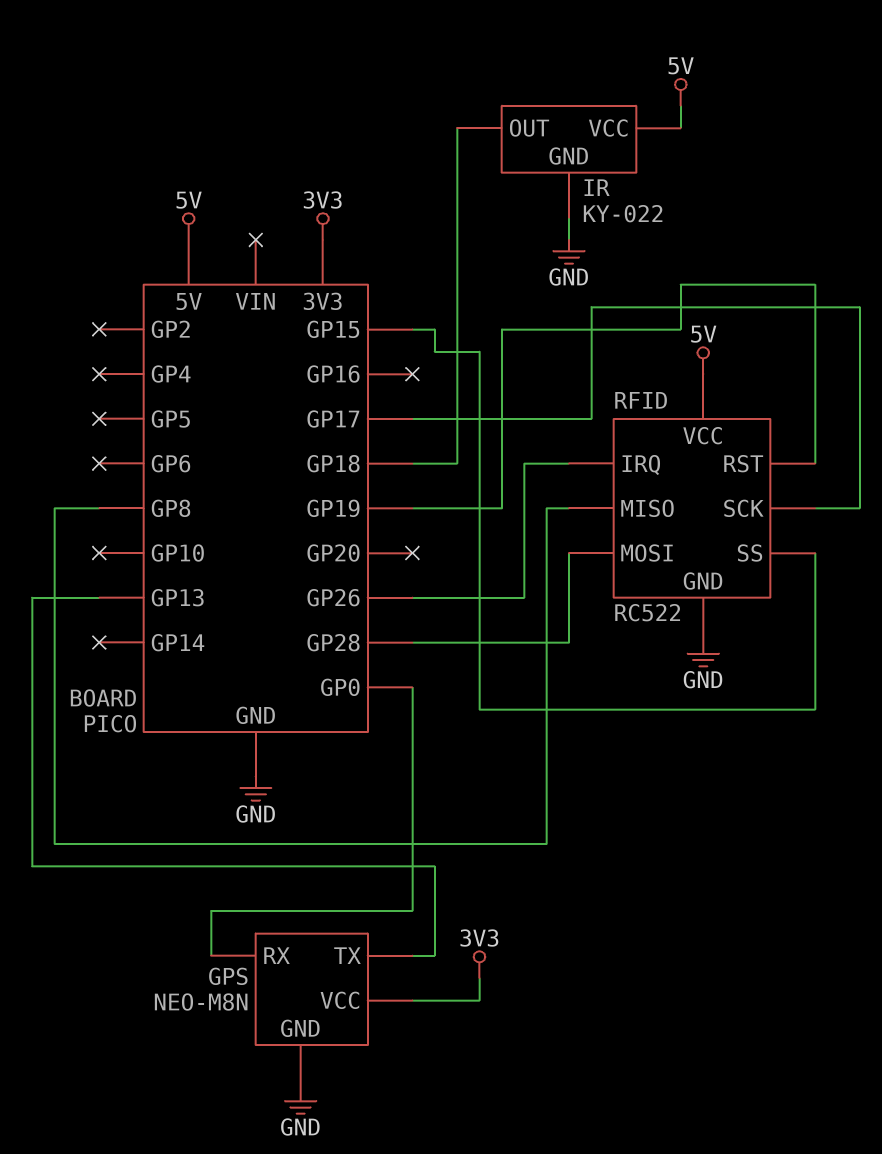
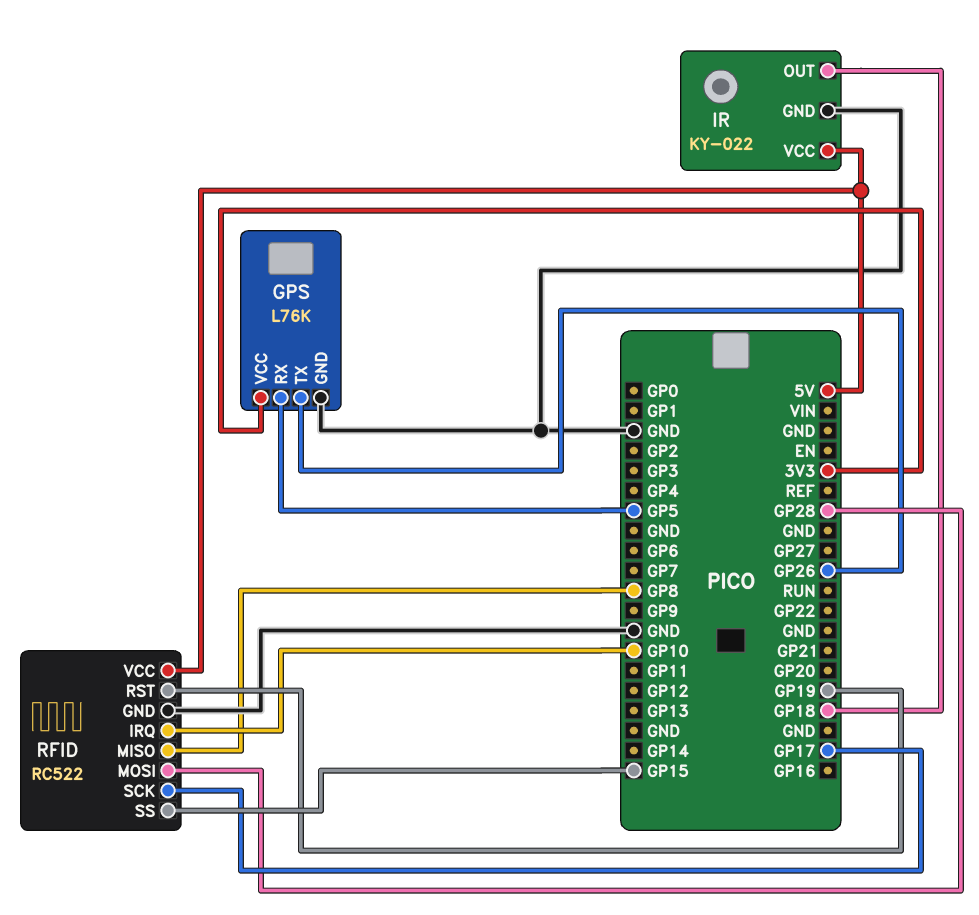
GPS: NEO-M8N -> L76K
GPS pin RX: GP0 -> GP5
GPS pin TX: GP13 -> GP26
RFID pin IRQ: GP26 -> GP10

